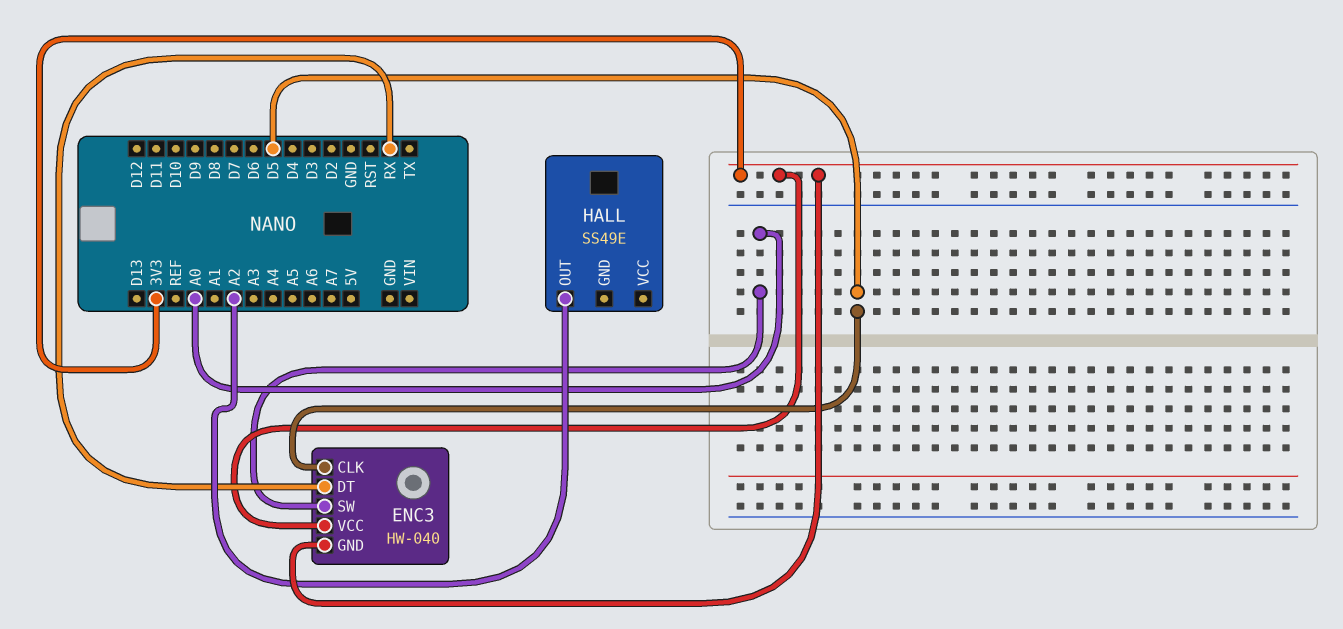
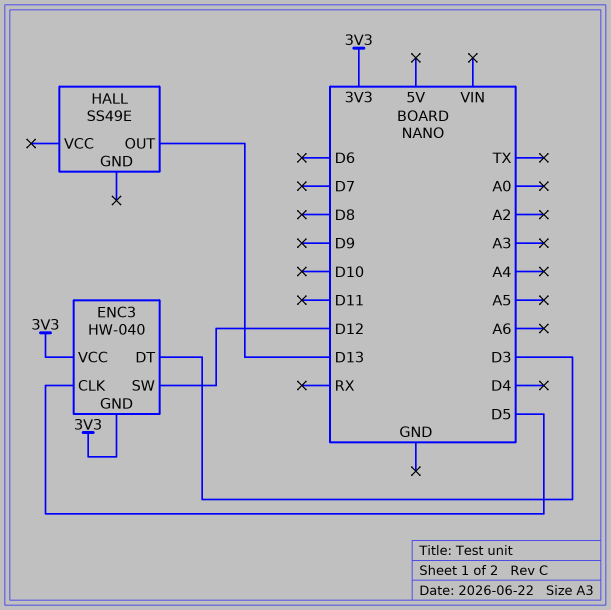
ENC3 pin DT: RX -> D3
ENC3 pin SW: A0 -> D12
HALL pin OUT: A2 -> D13

